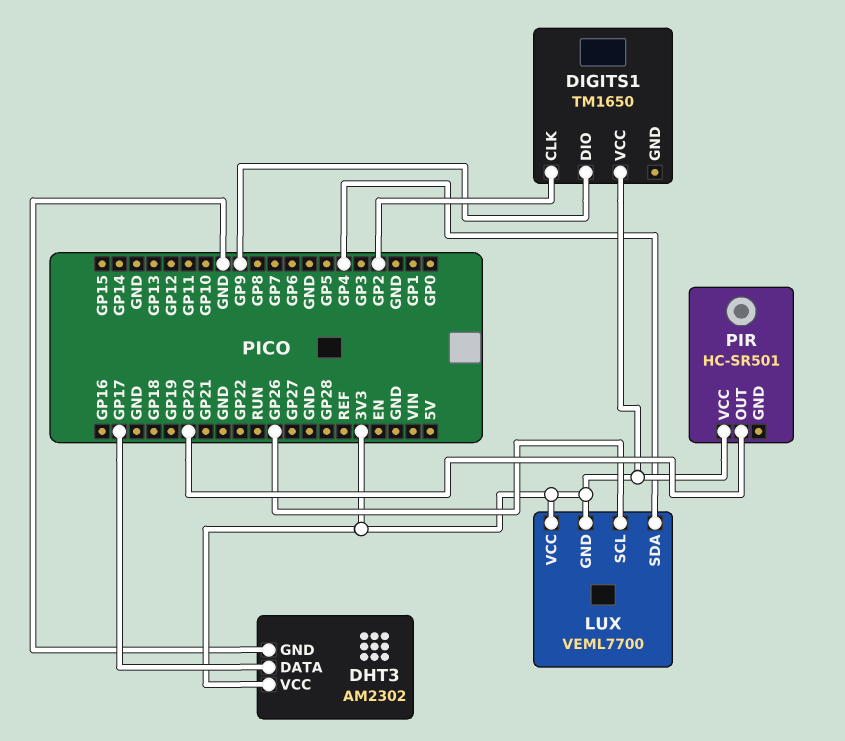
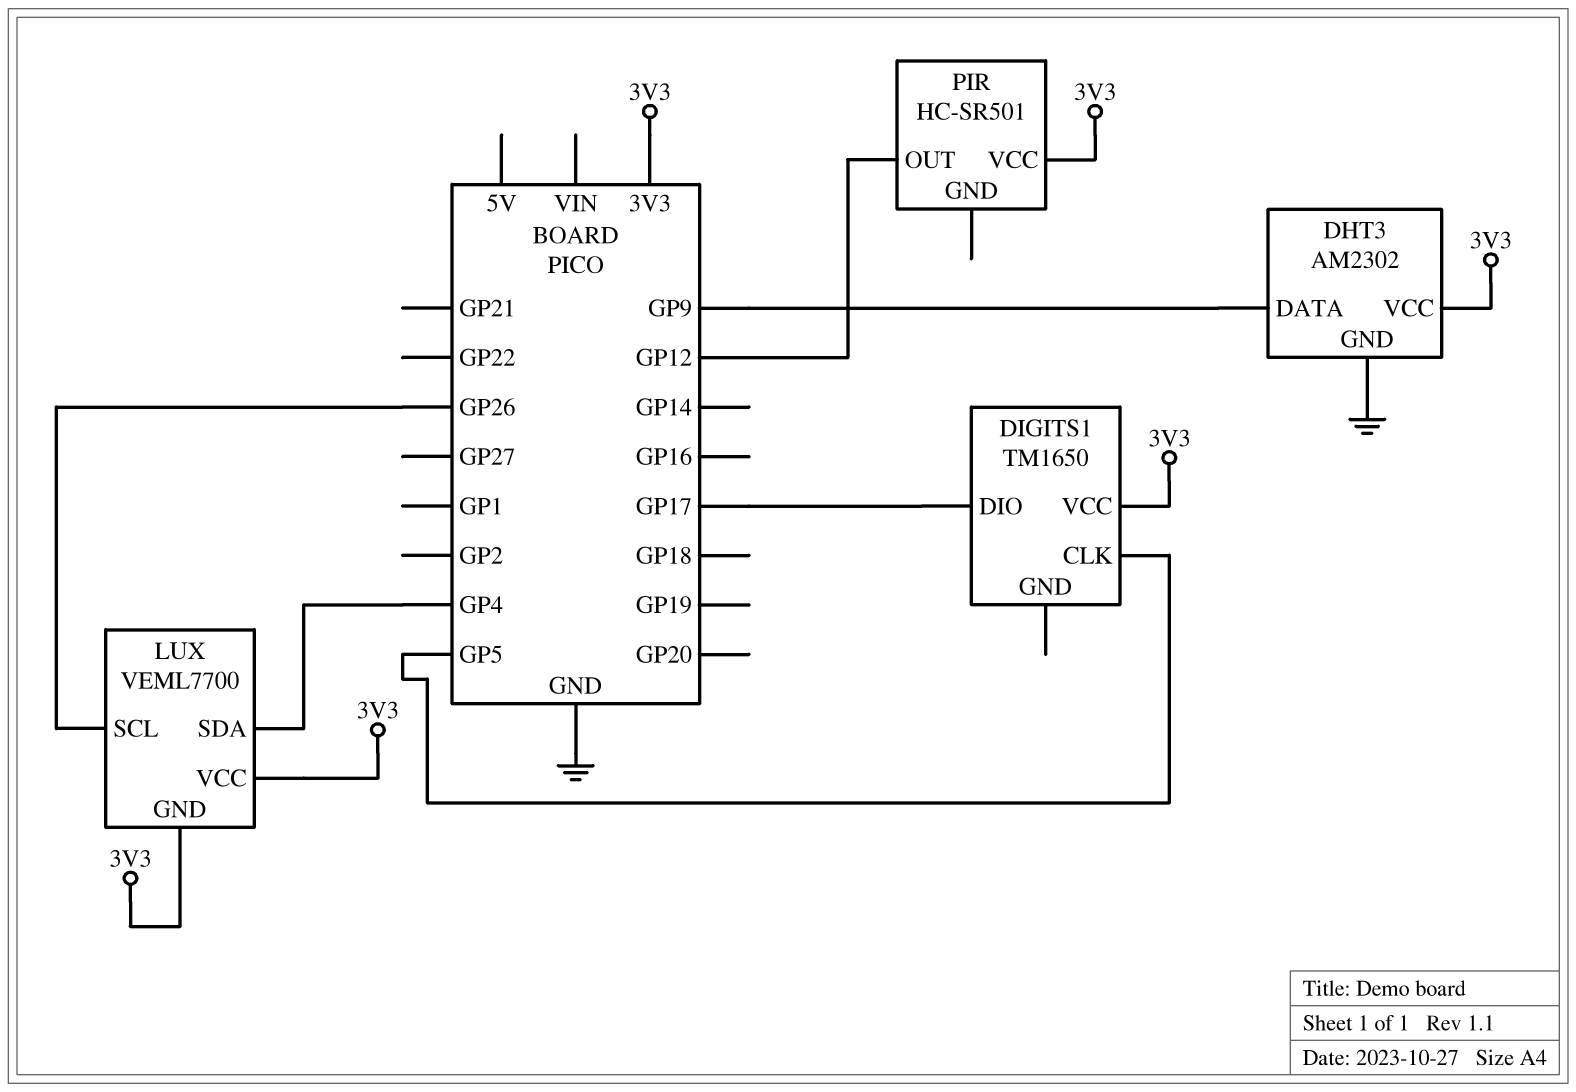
DHT3 pin DATA: GP17 -> GP9
DIGITS1 pin CLK: GP2 -> GP5
DIGITS1 pin DIO: GP9 -> GP17
PIR pin OUT: GP20 -> GP12

